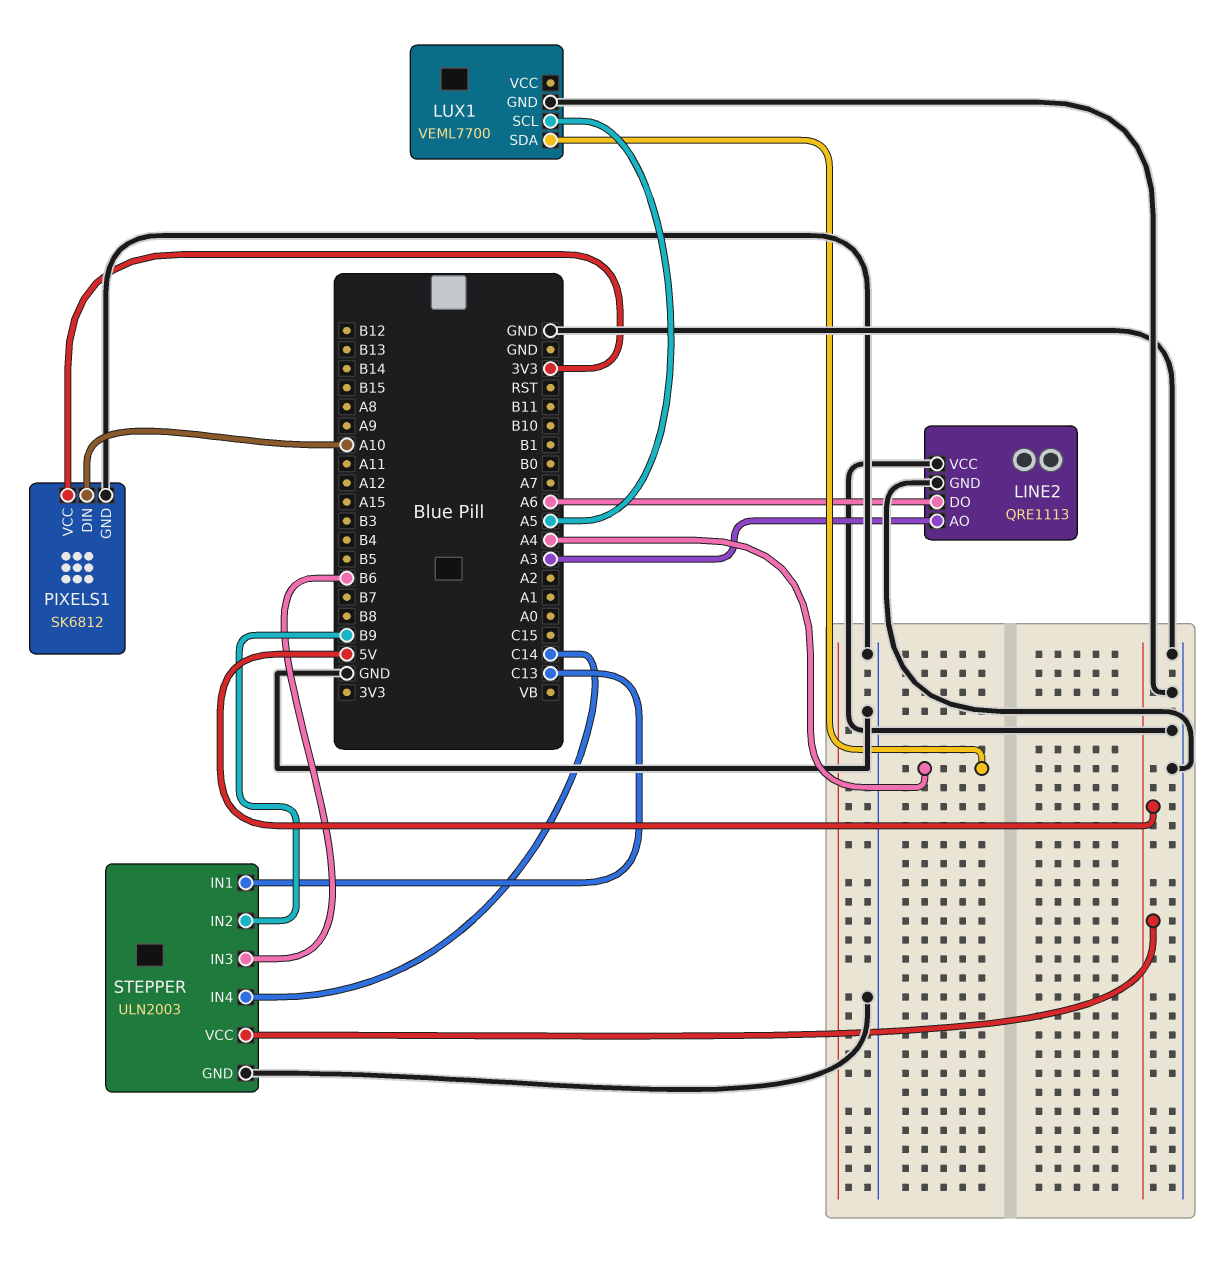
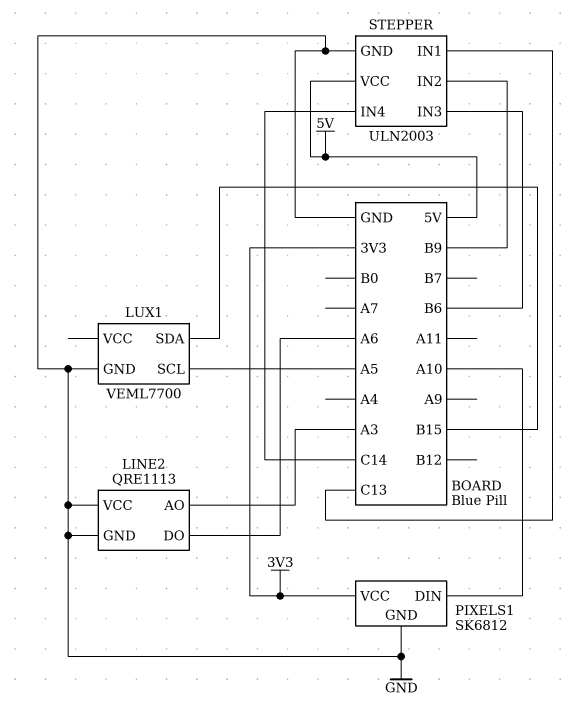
LUX1 pin SDA: A4 -> B15

